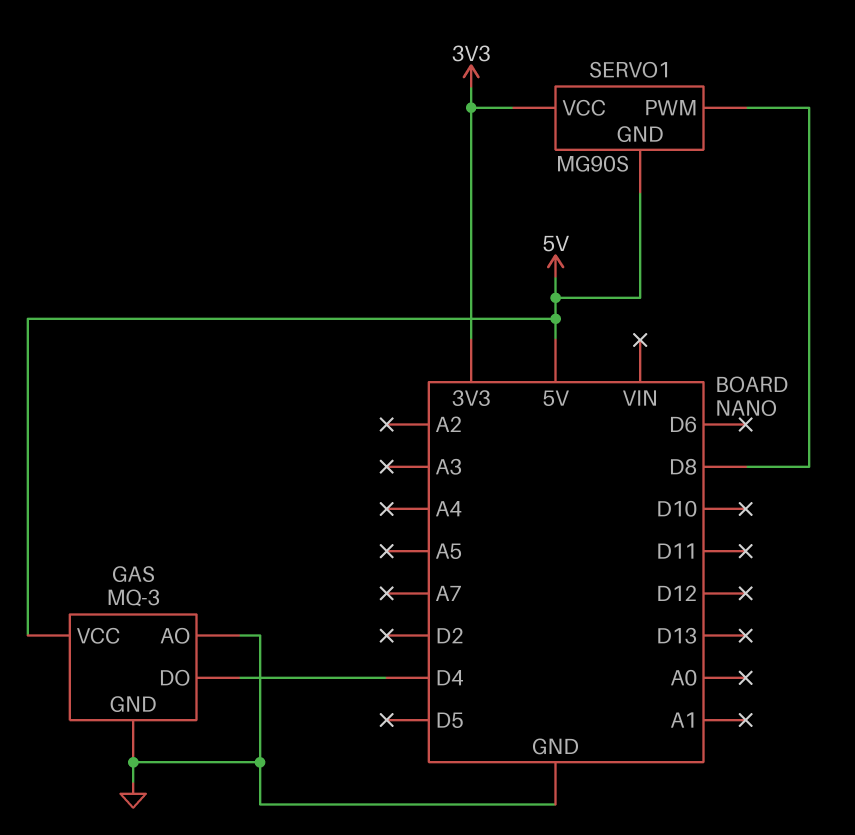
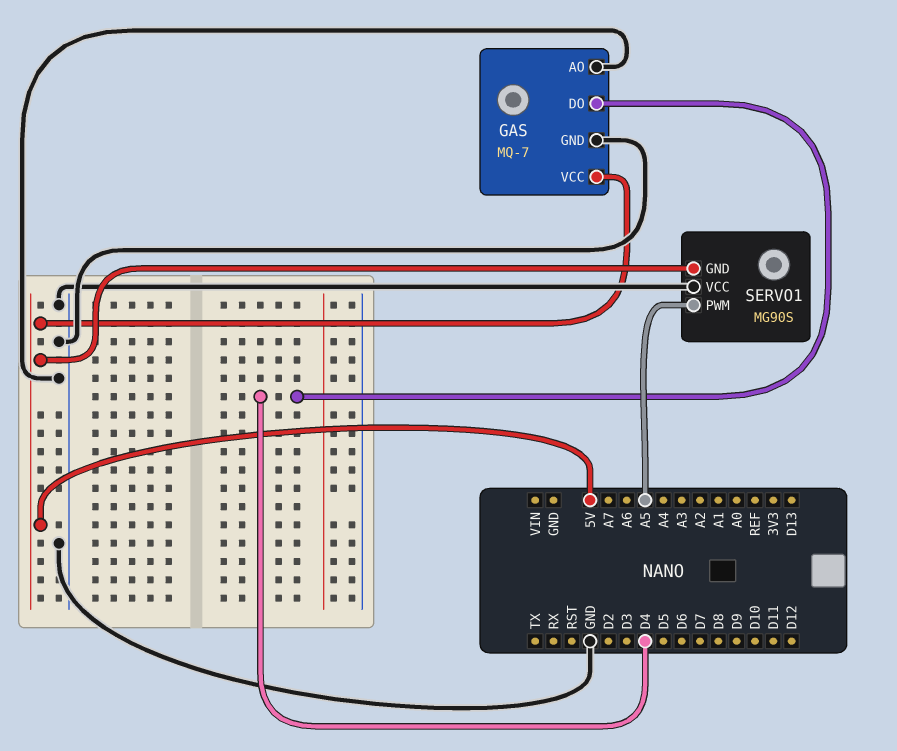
GAS: MQ-3 -> MQ-7
SERVO1 pin PWM: D8 -> A5
SERVO1 pin VCC: 3V3 -> GND

